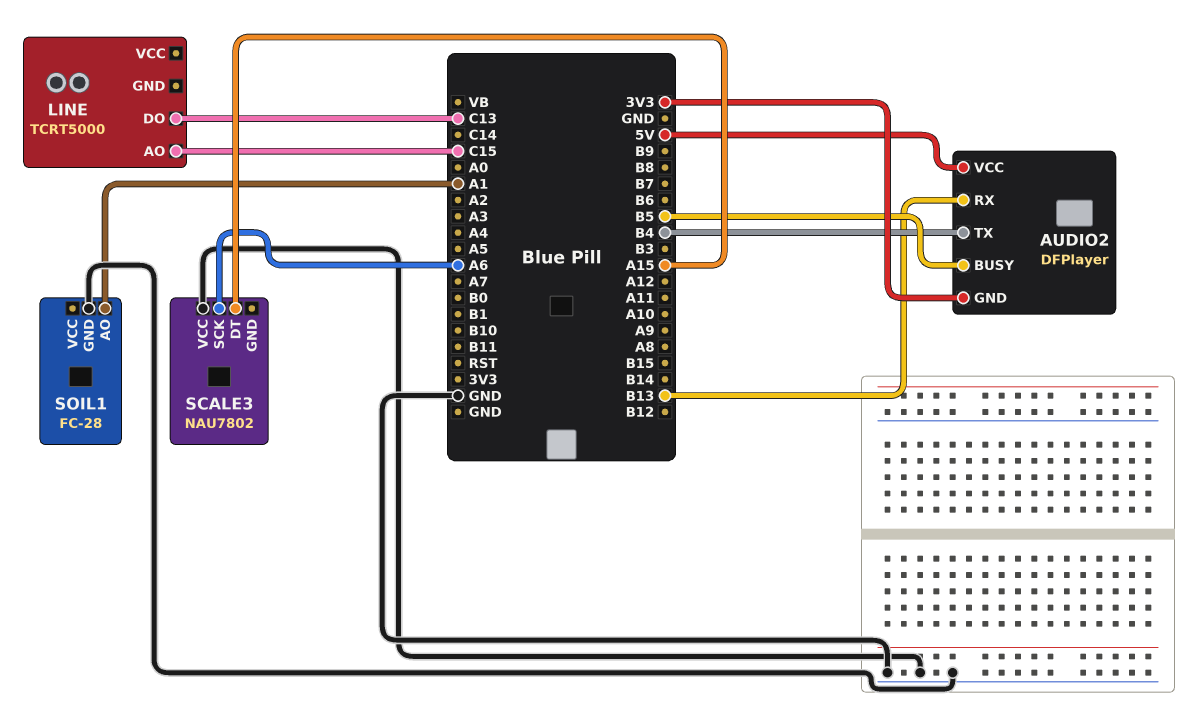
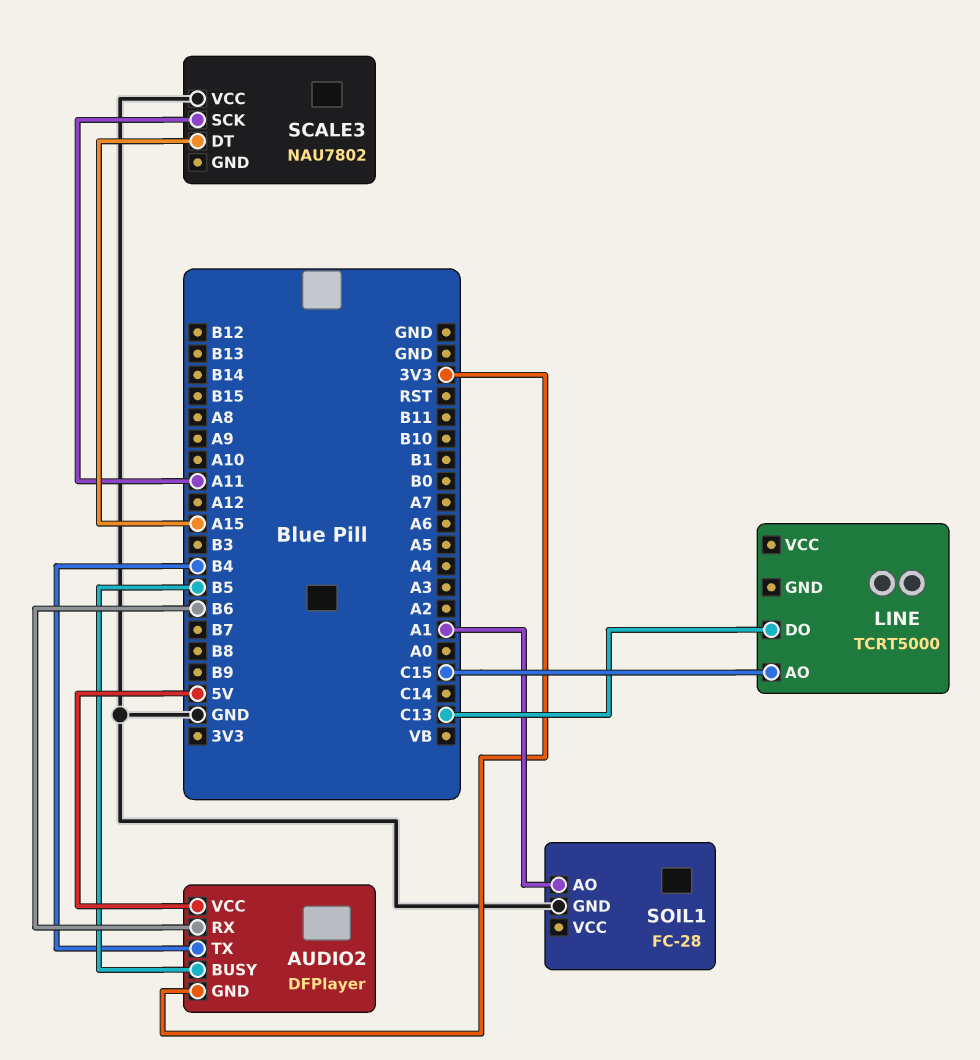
AUDIO2 pin RX: B13 -> B6
SCALE3 pin SCK: A6 -> A11

